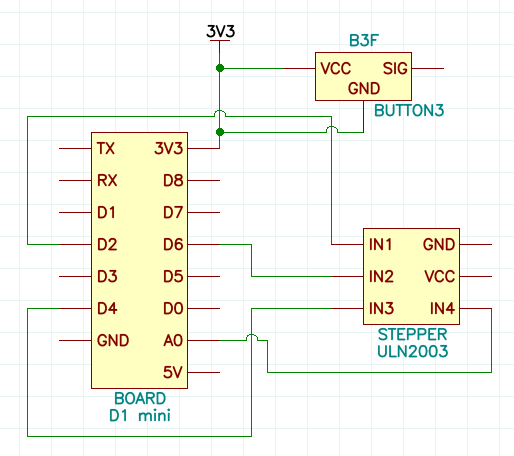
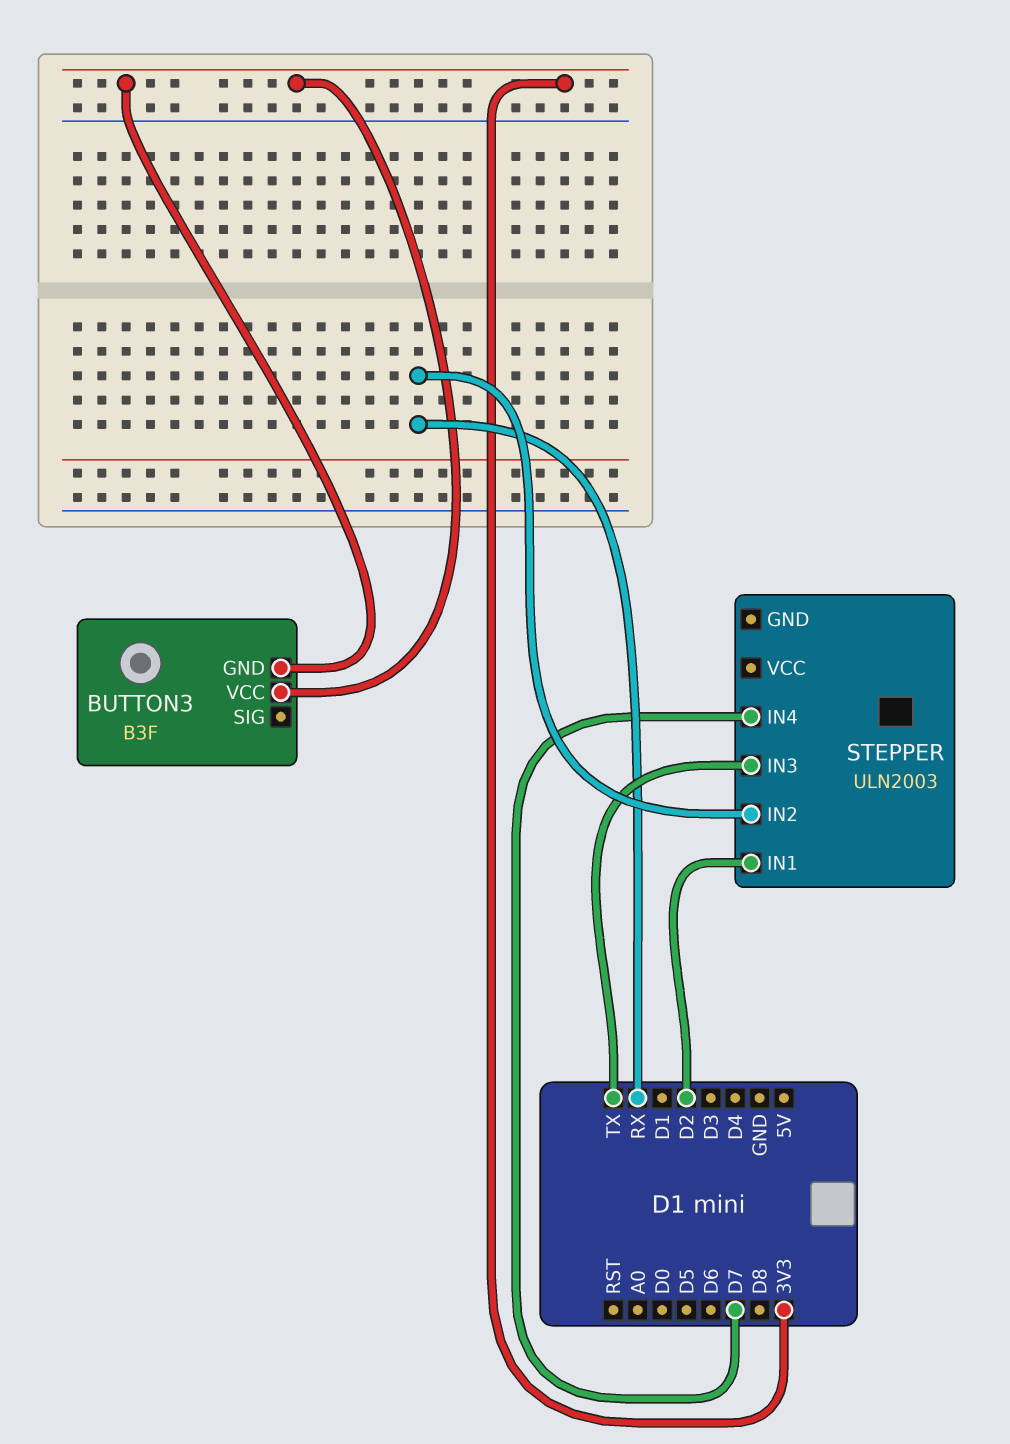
STEPPER pin IN2: D6 -> RX
STEPPER pin IN3: D4 -> TX
STEPPER pin IN4: A0 -> D7

